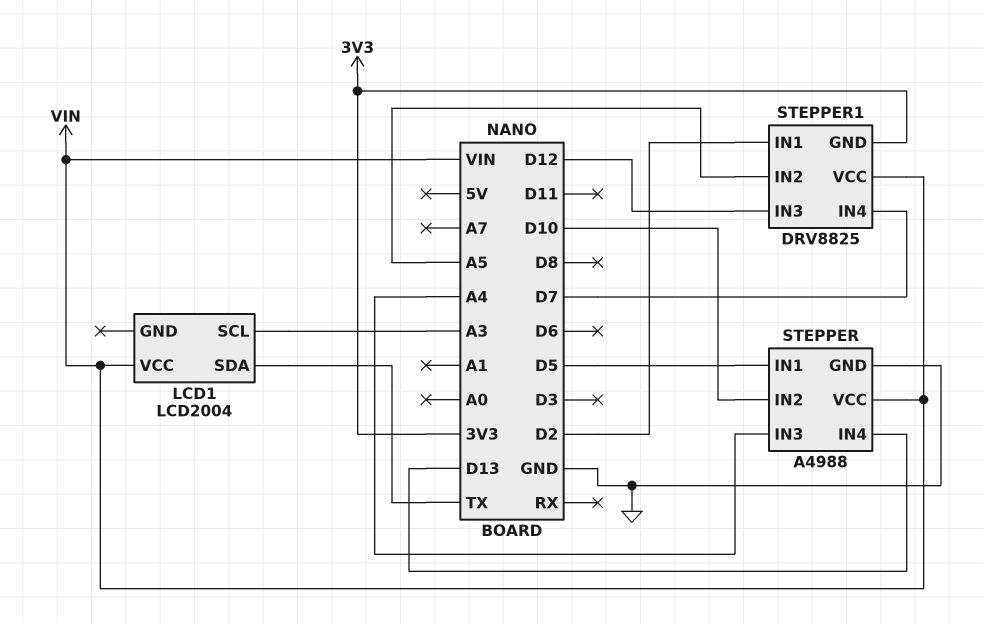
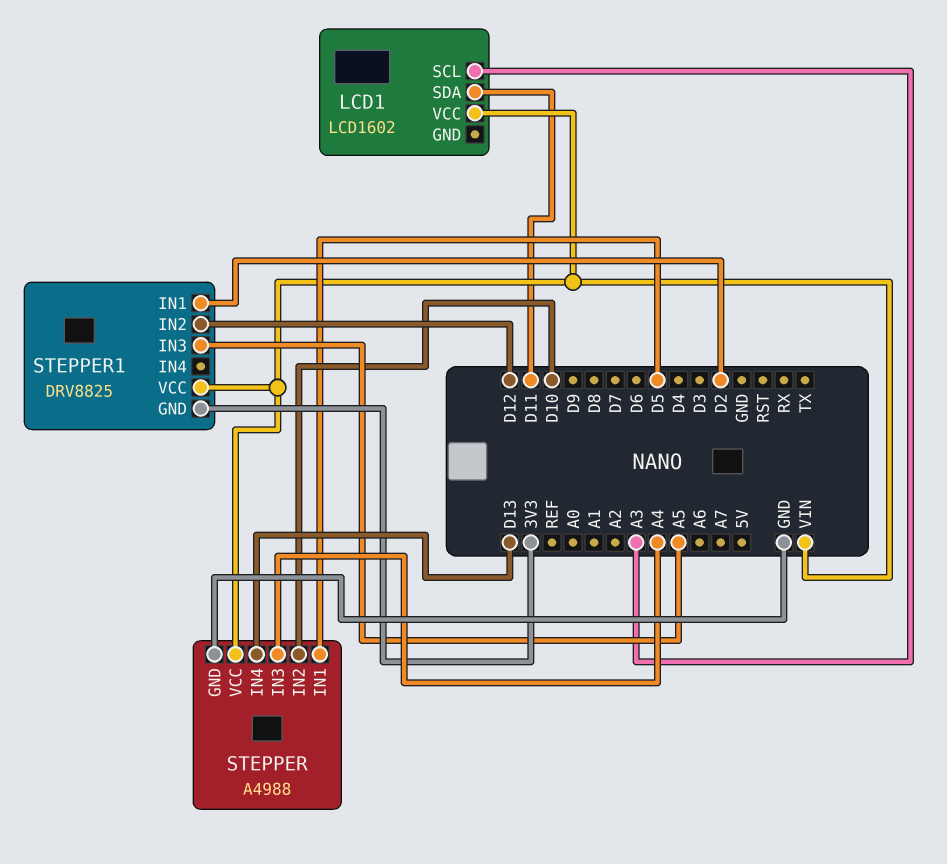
LCD1: LCD2004 -> LCD1602
LCD1 pin SDA: TX -> D11
STEPPER1 pin IN2: A5 -> D12
STEPPER1 pin IN3: D12 -> A5
STEPPER1 pin IN4: D7 -> none

